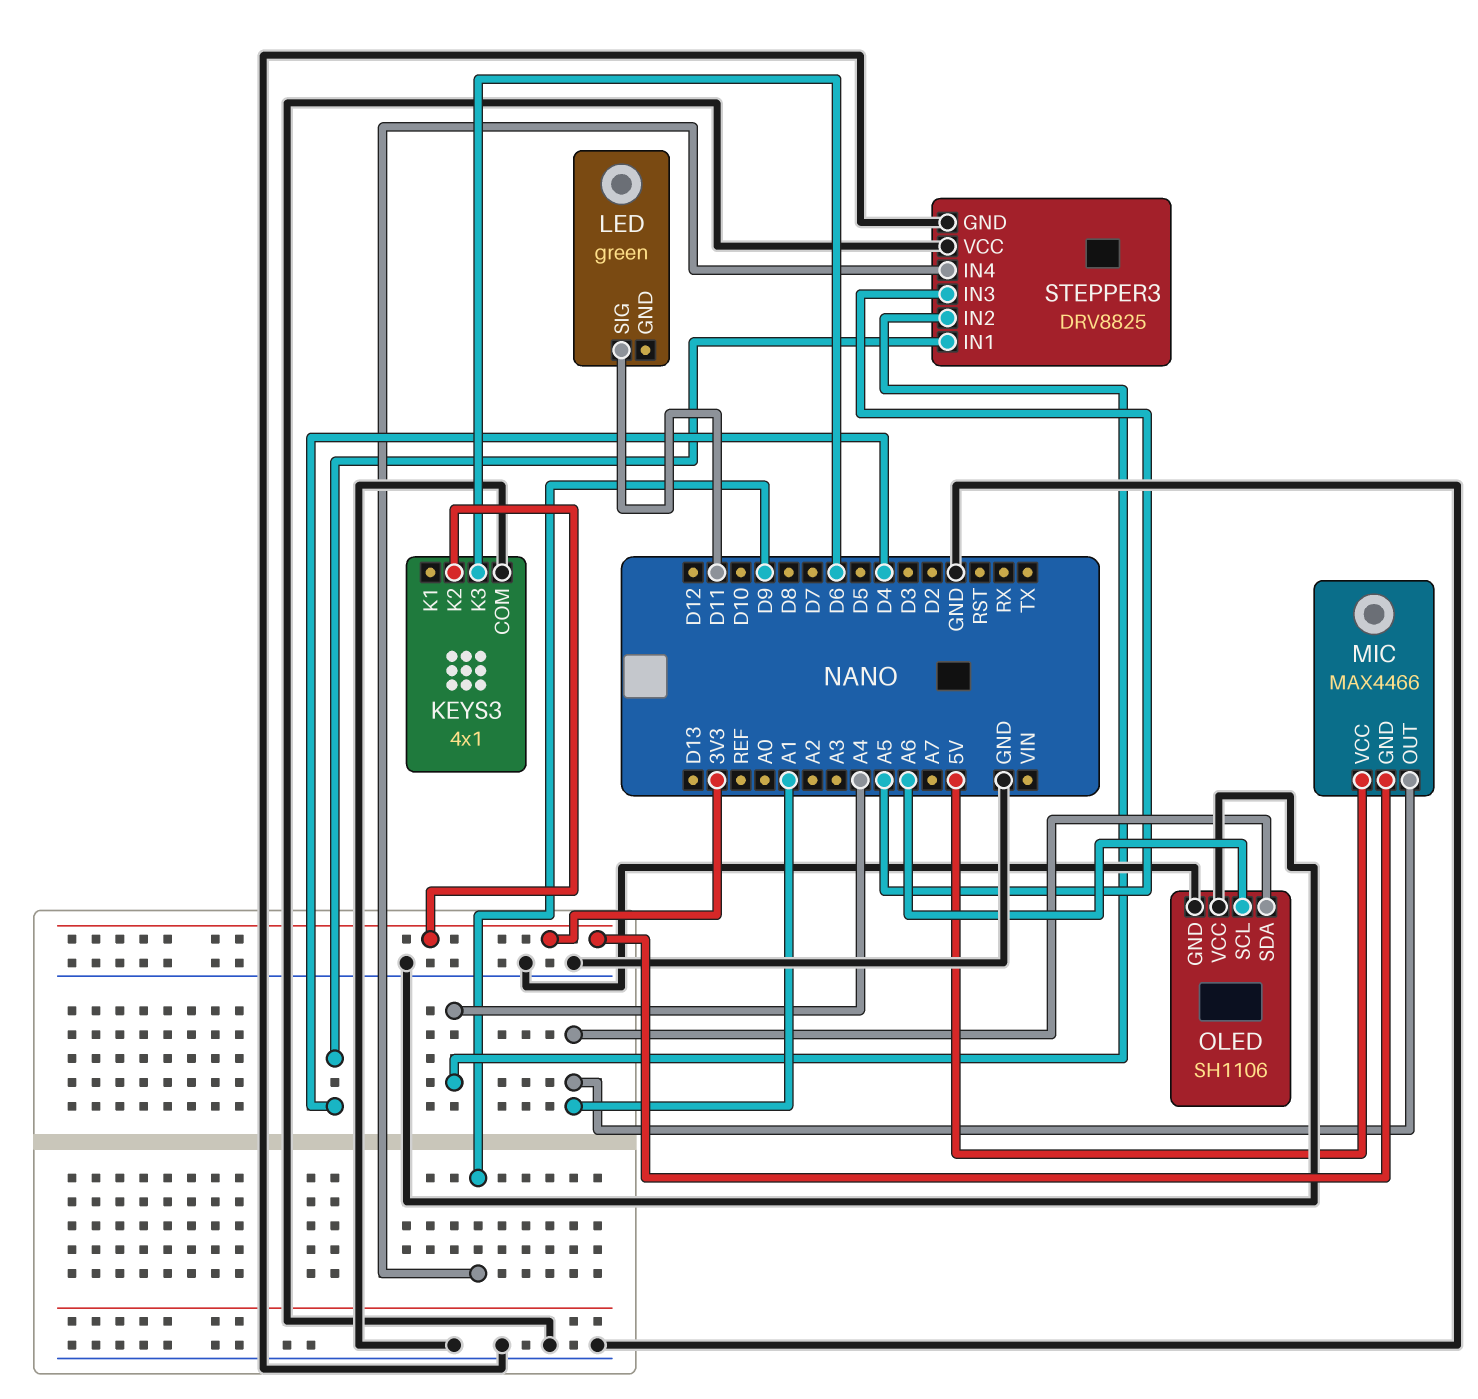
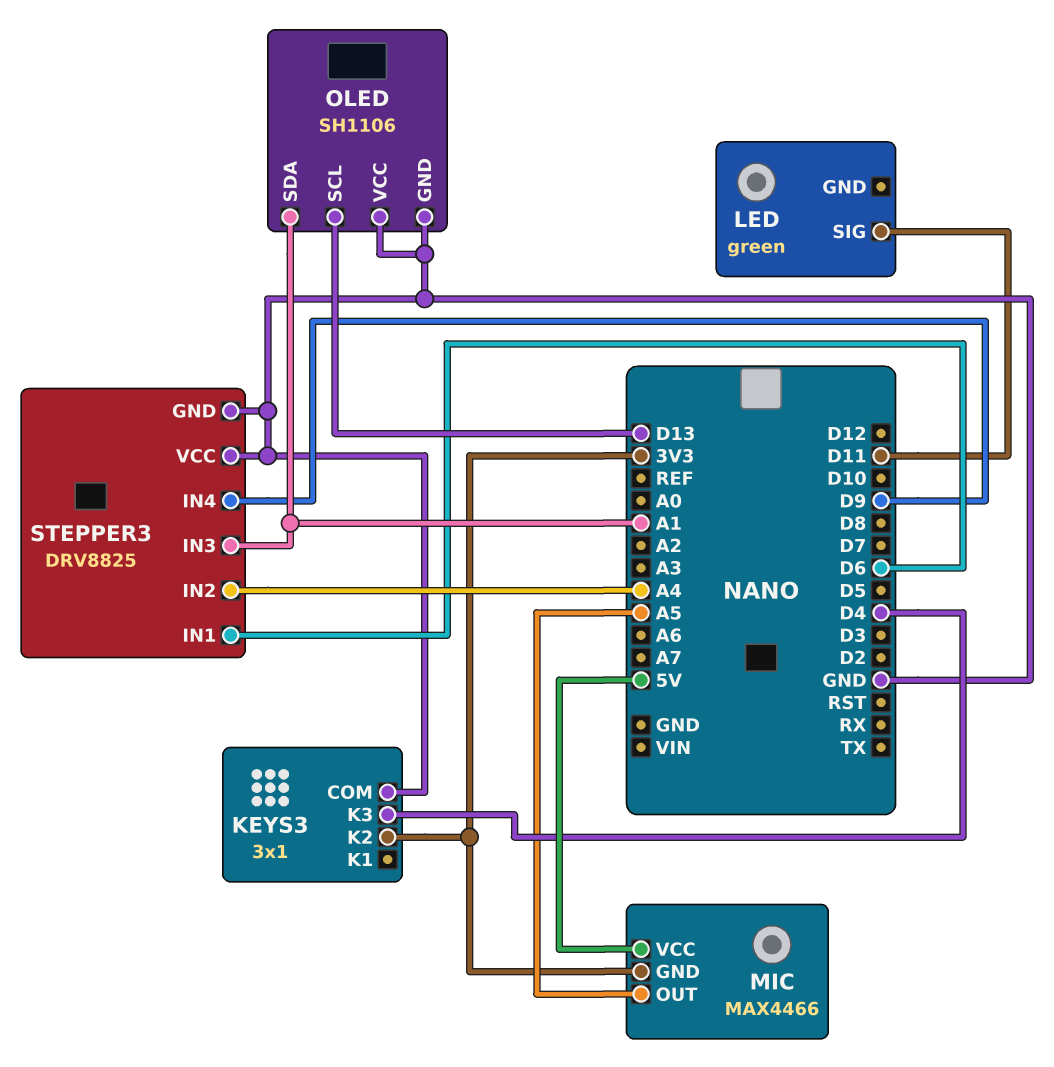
KEYS3: 4x1 -> 3x1
KEYS3 pin K3: D6 -> D4
MIC pin OUT: A1 -> A5
OLED pin SCL: A6 -> D13
STEPPER3 pin IN1: D4 -> D6
STEPPER3 pin IN3: A5 -> A1

